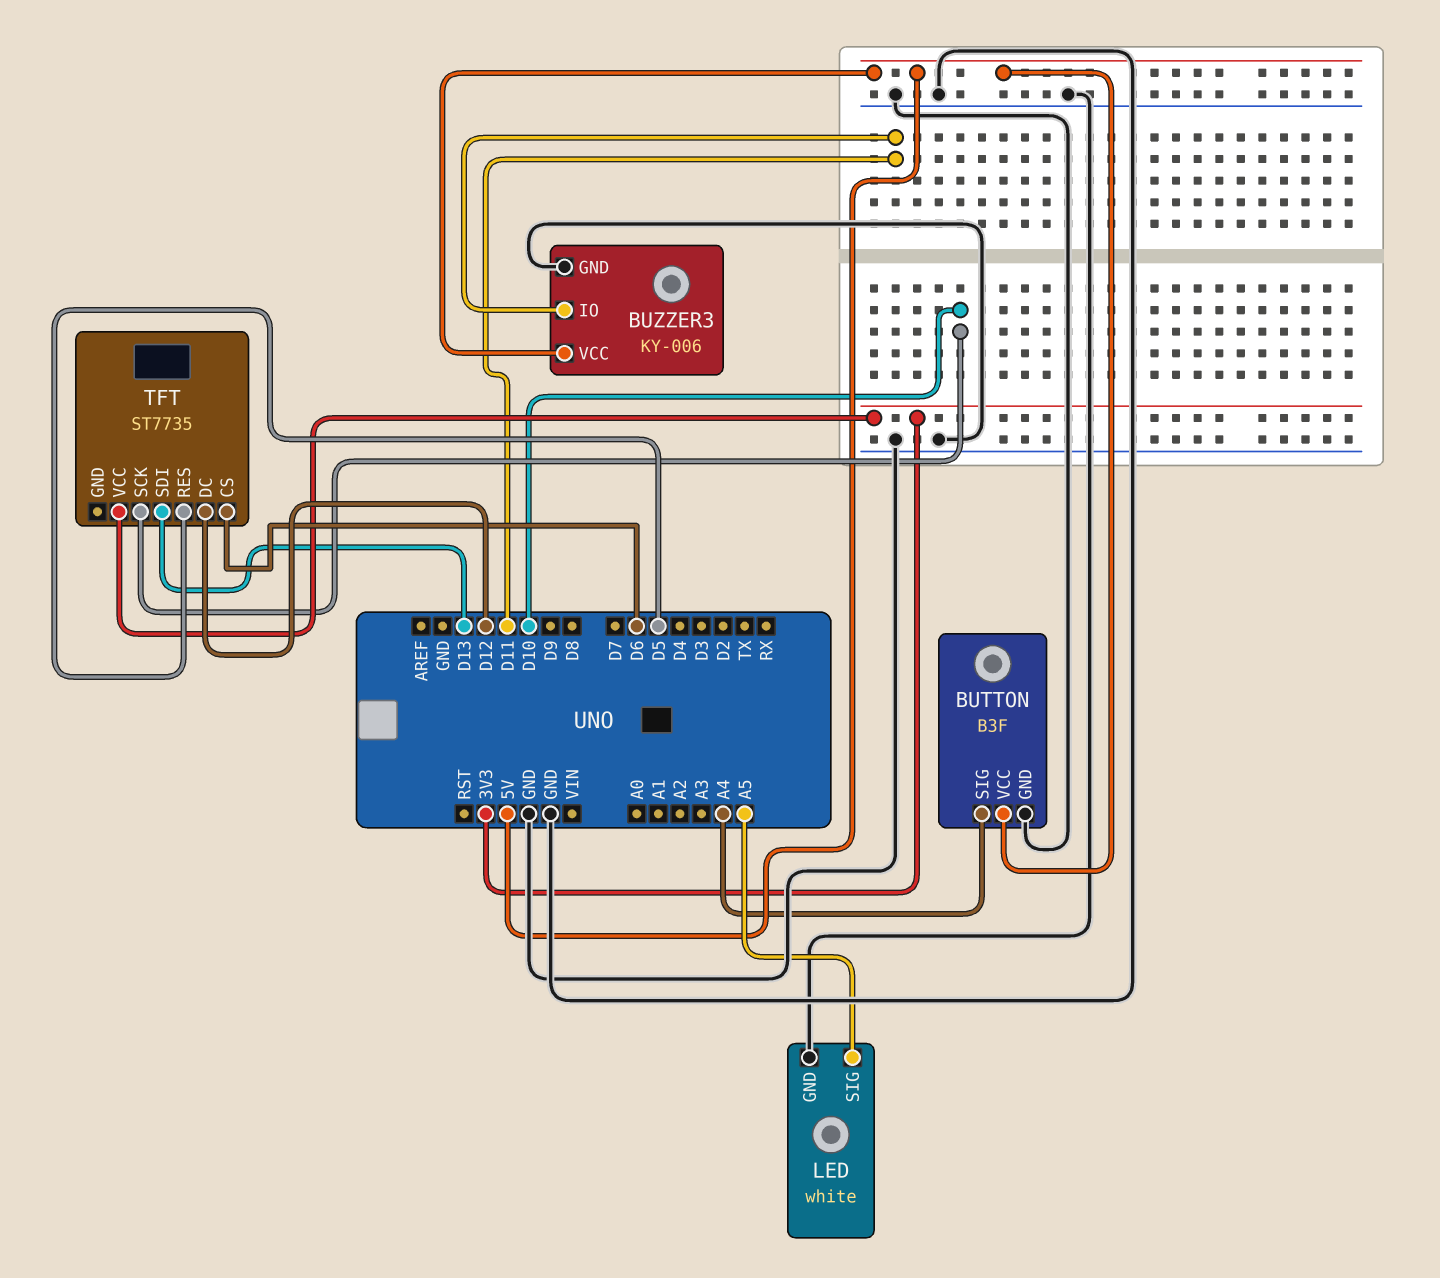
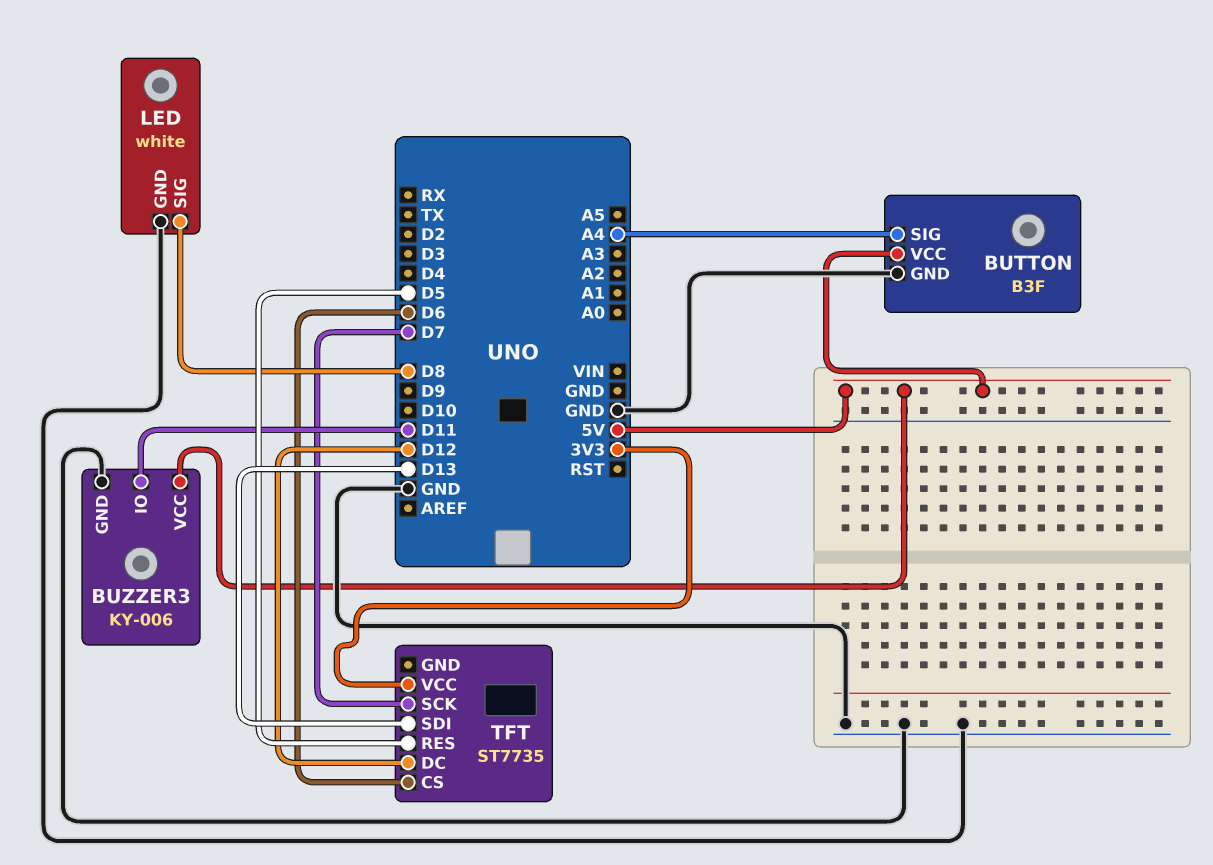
LED pin SIG: A5 -> D8
TFT pin SCK: D10 -> D7

